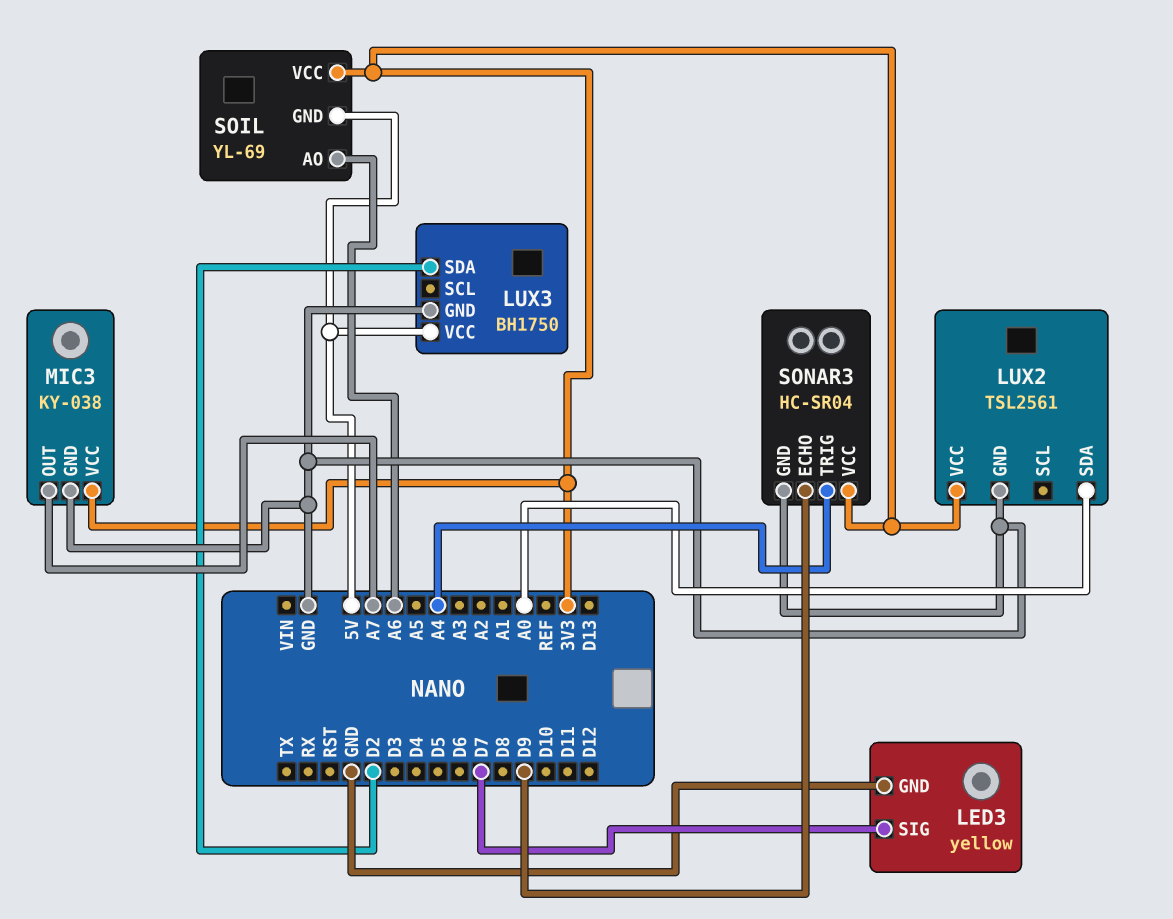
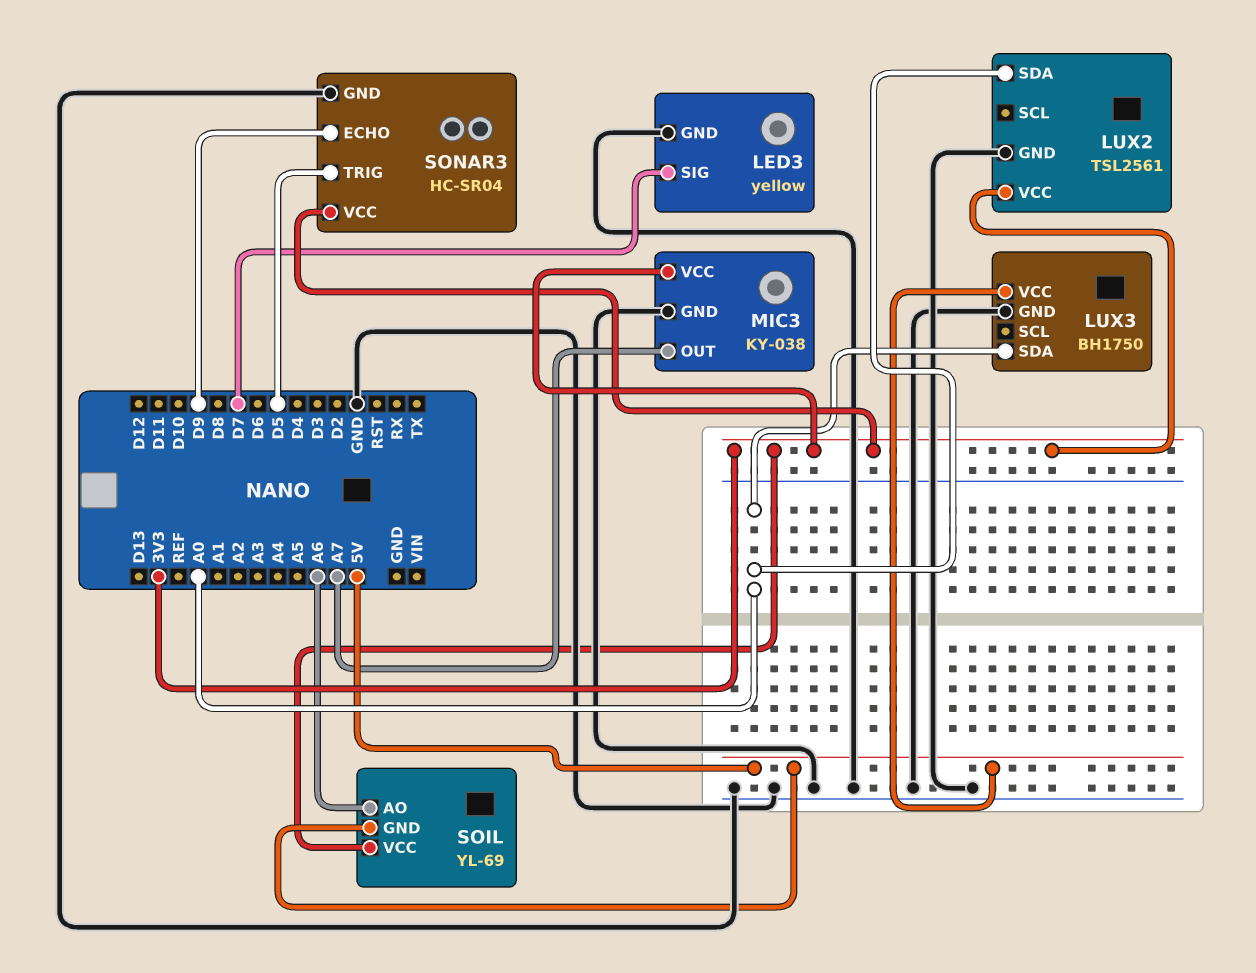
LUX3 pin SDA: D2 -> A0
SONAR3 pin TRIG: A4 -> D5

